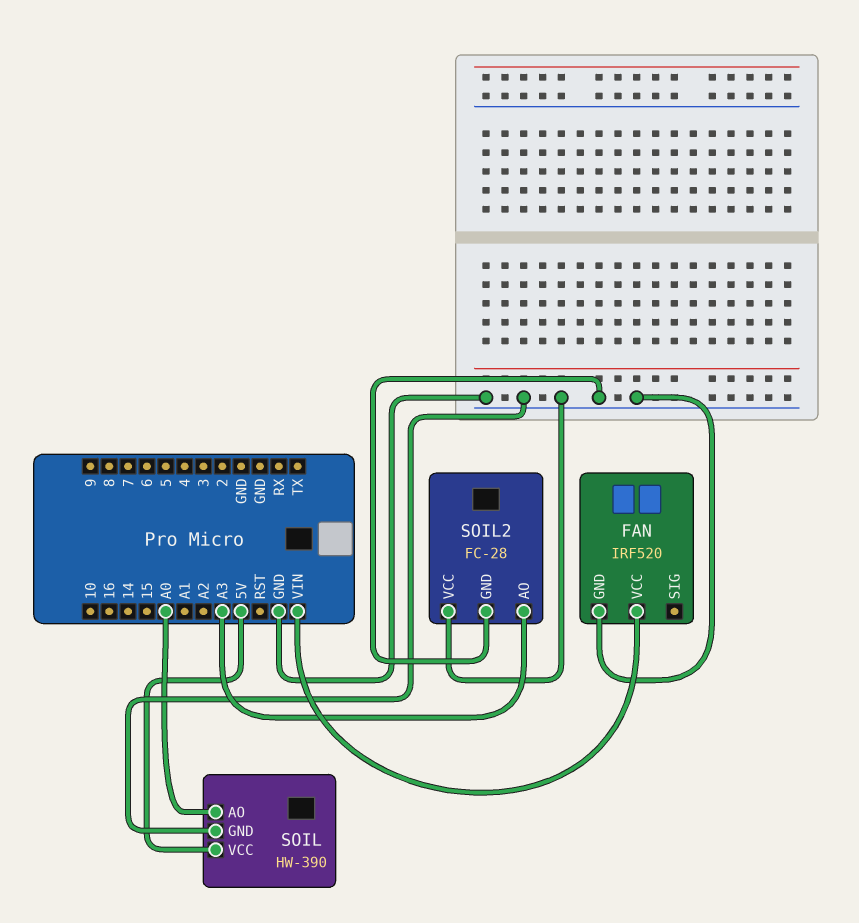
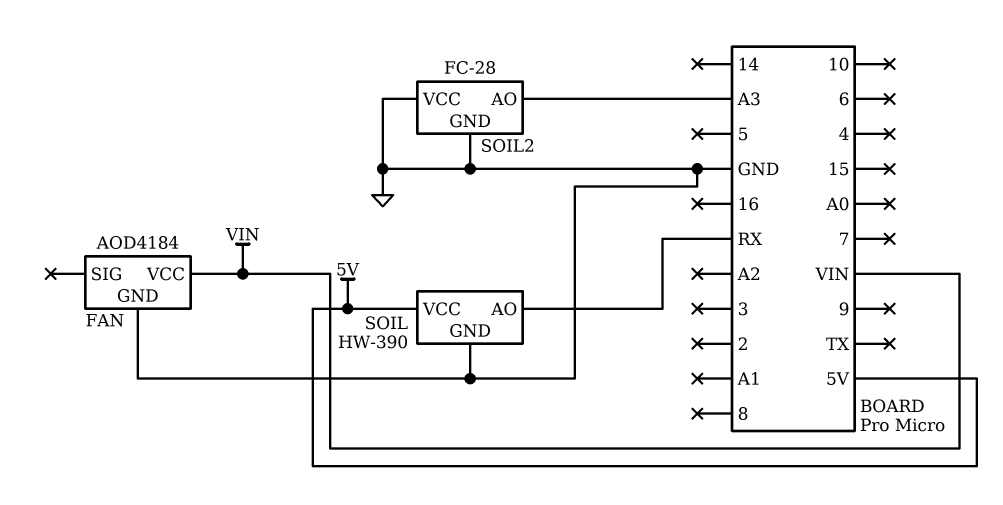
FAN: IRF520 -> AOD4184
SOIL pin AO: A0 -> RX

